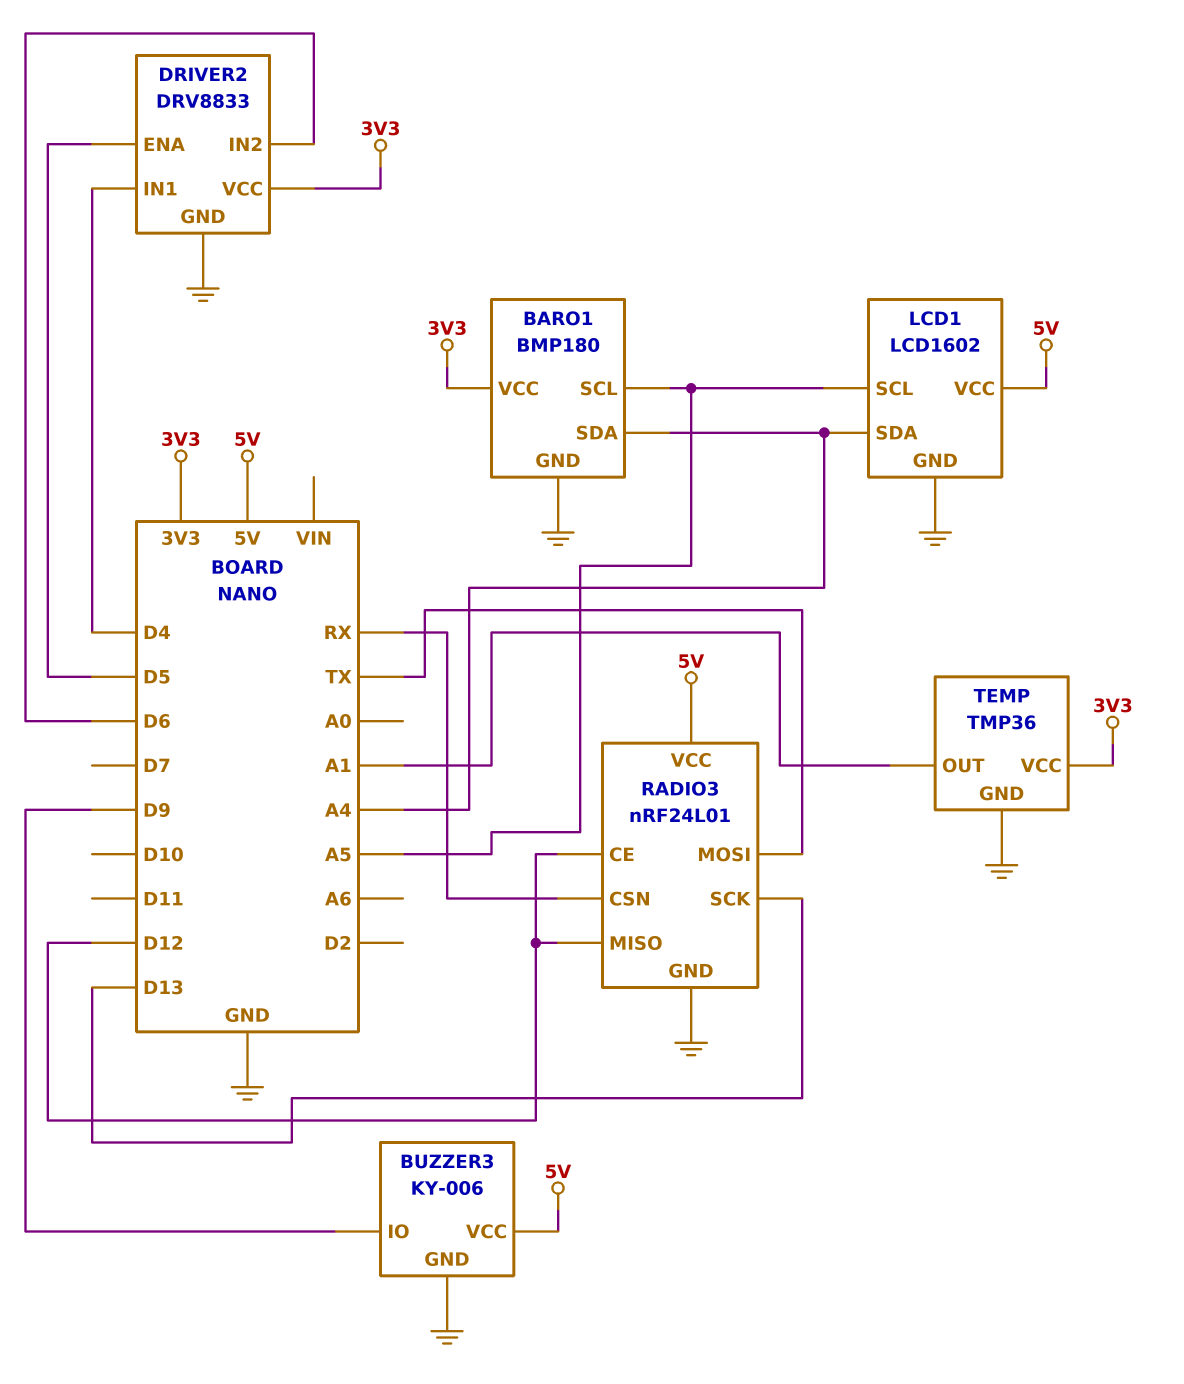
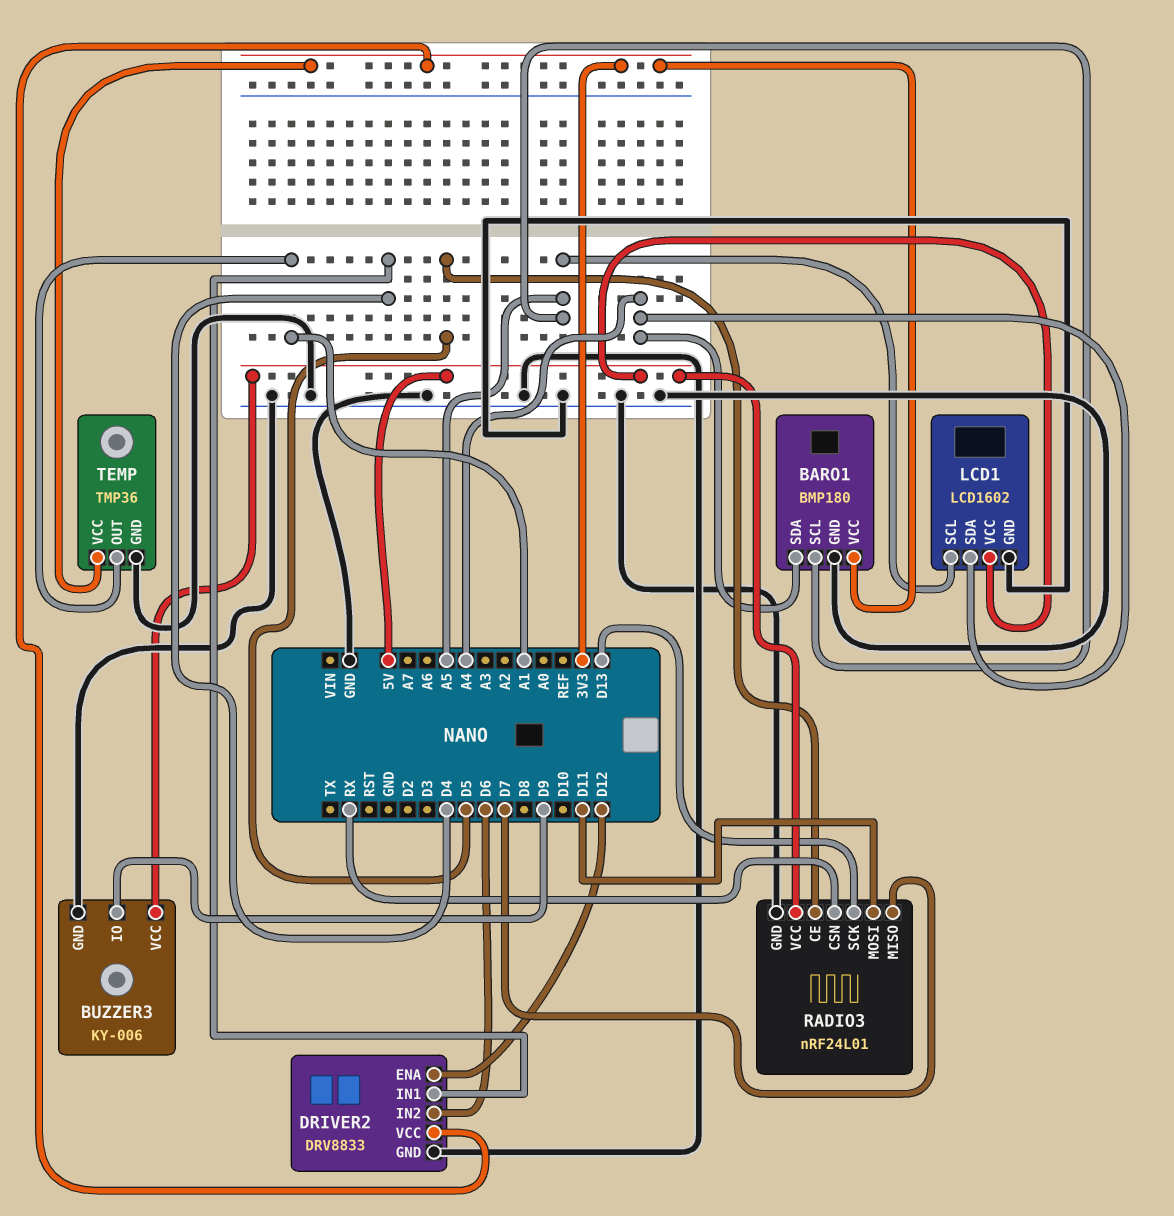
DRIVER2 pin ENA: D5 -> D12
RADIO3 pin CE: D12 -> D5
RADIO3 pin MISO: D12 -> D7
RADIO3 pin MOSI: TX -> D11

